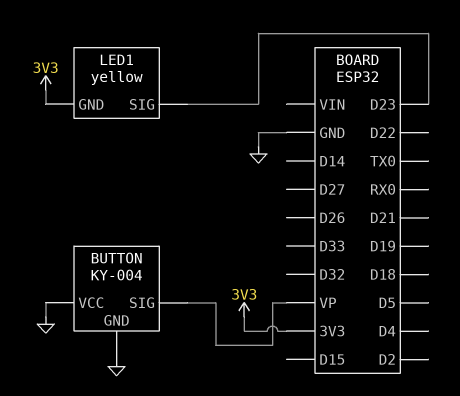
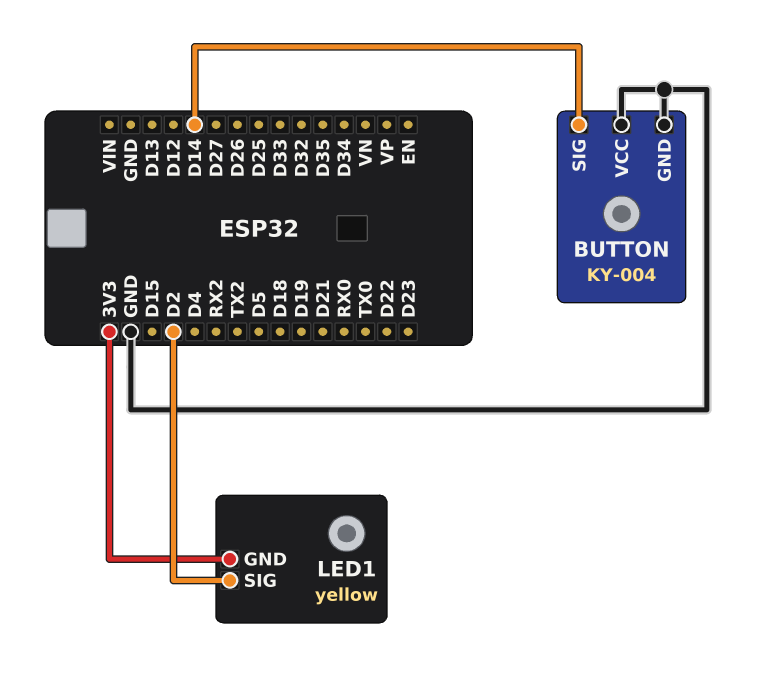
BUTTON pin SIG: VP -> D14
LED1 pin SIG: D23 -> D2

